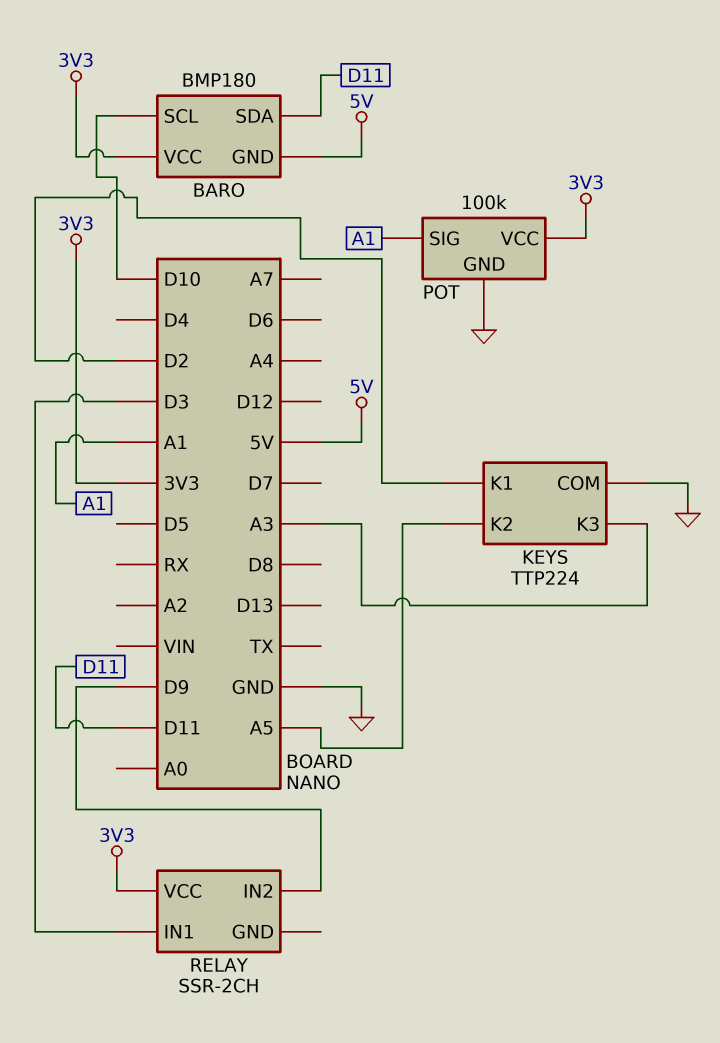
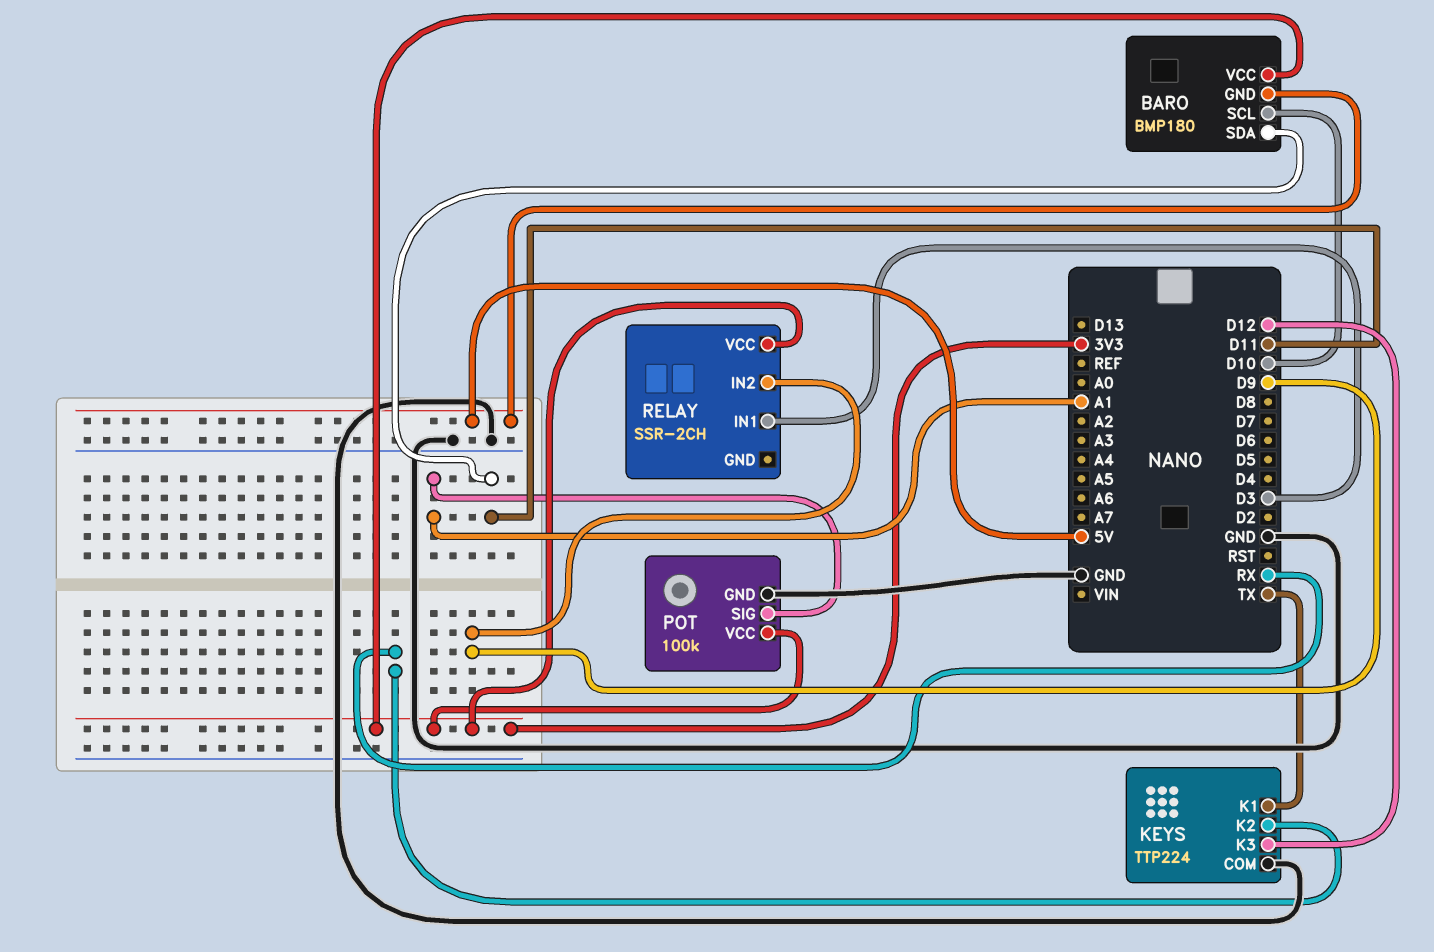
KEYS pin K1: D2 -> TX
KEYS pin K2: A5 -> RX
KEYS pin K3: A3 -> D12

